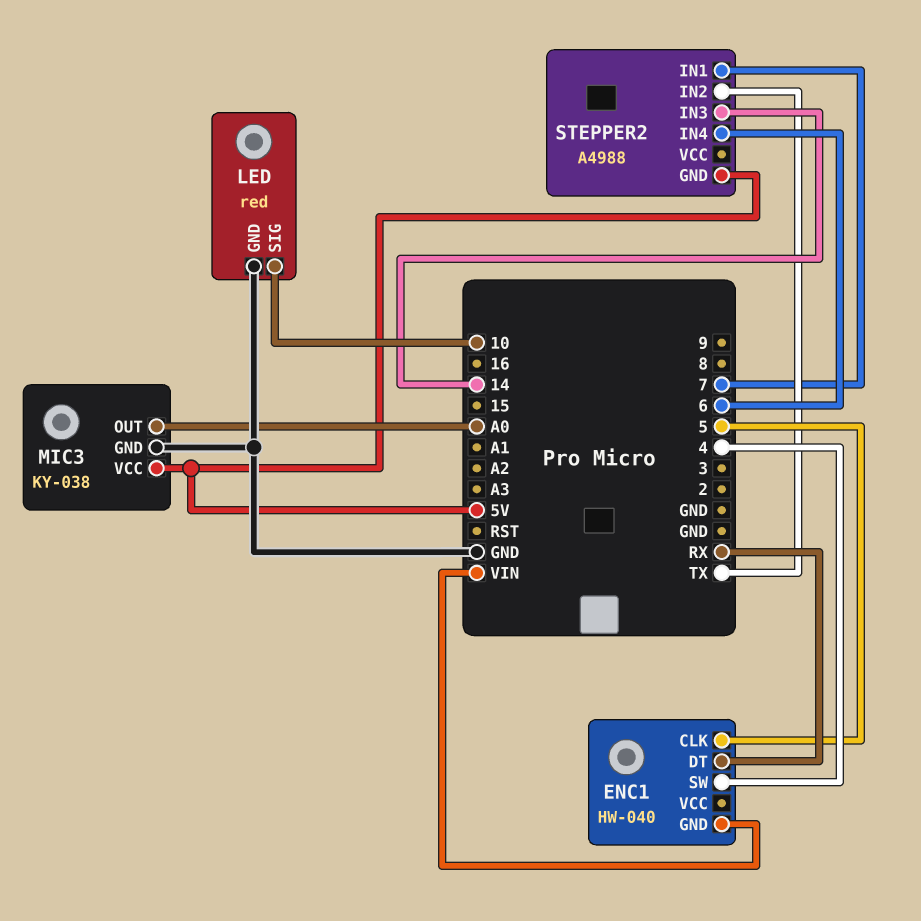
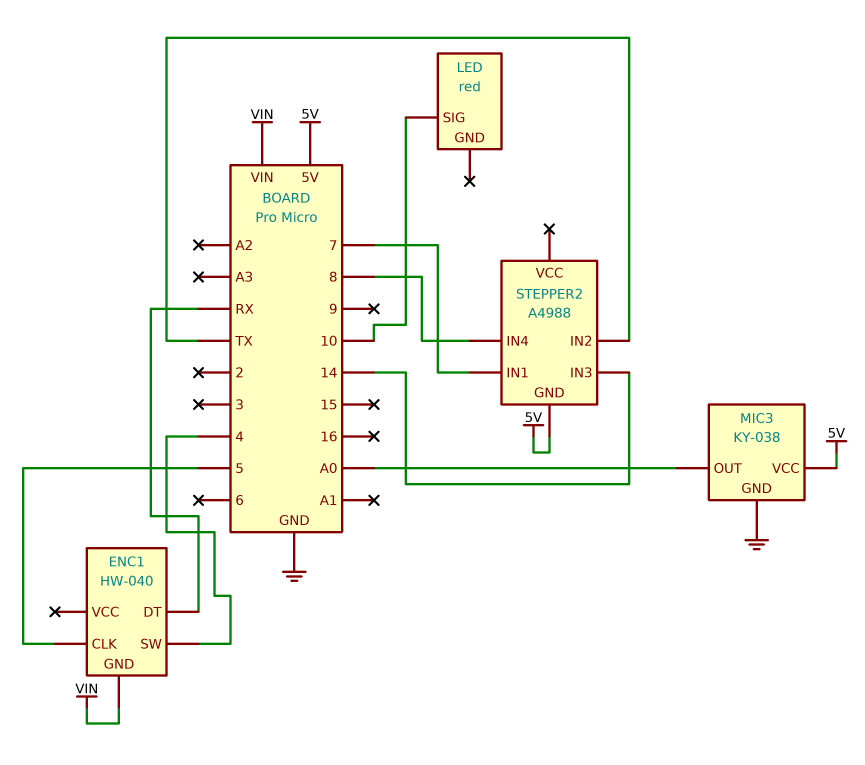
LED pin GND: GND -> none
STEPPER2 pin IN4: 6 -> 8

